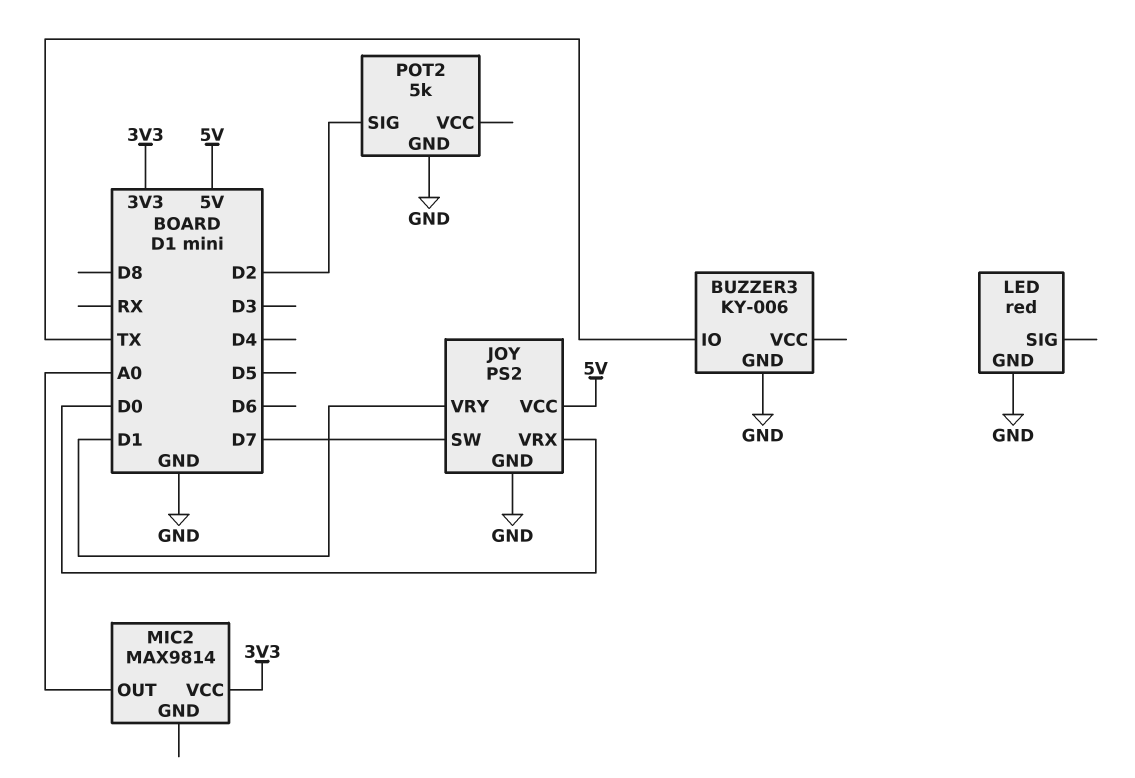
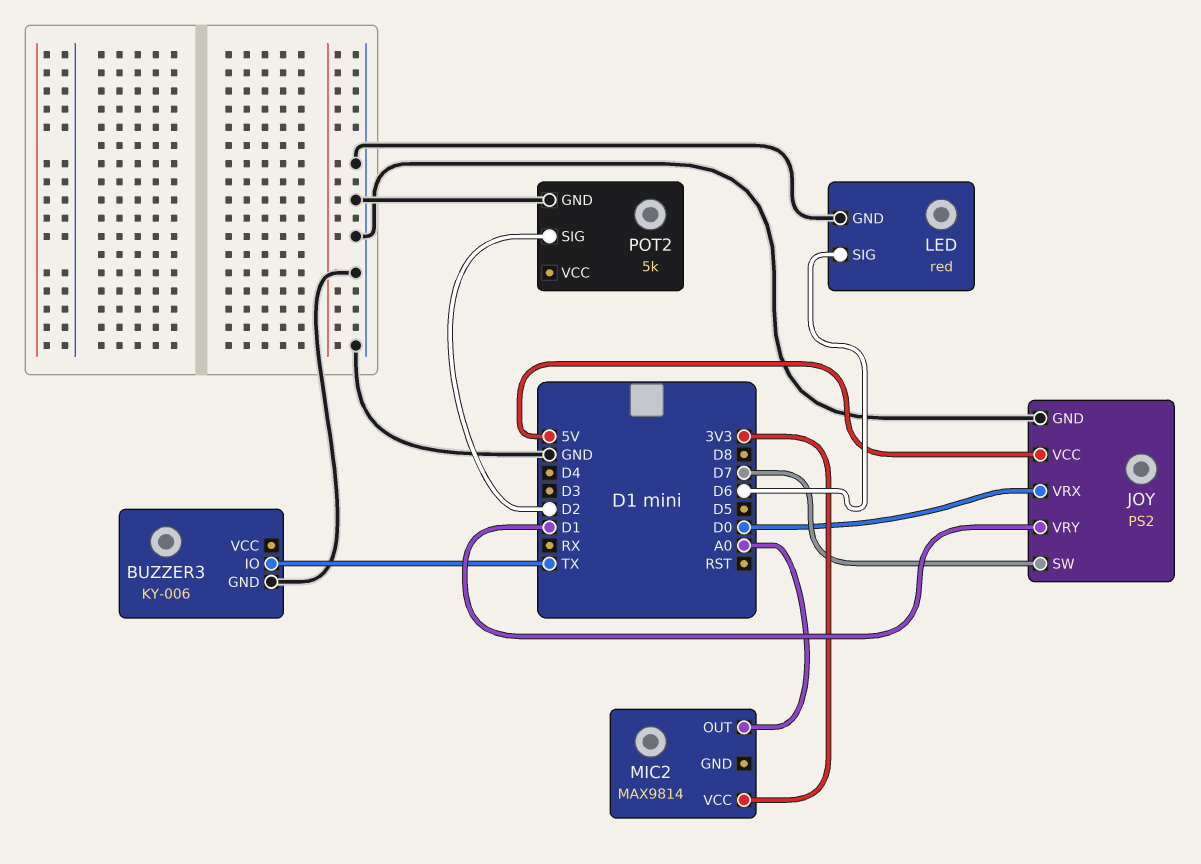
LED pin SIG: none -> D6

